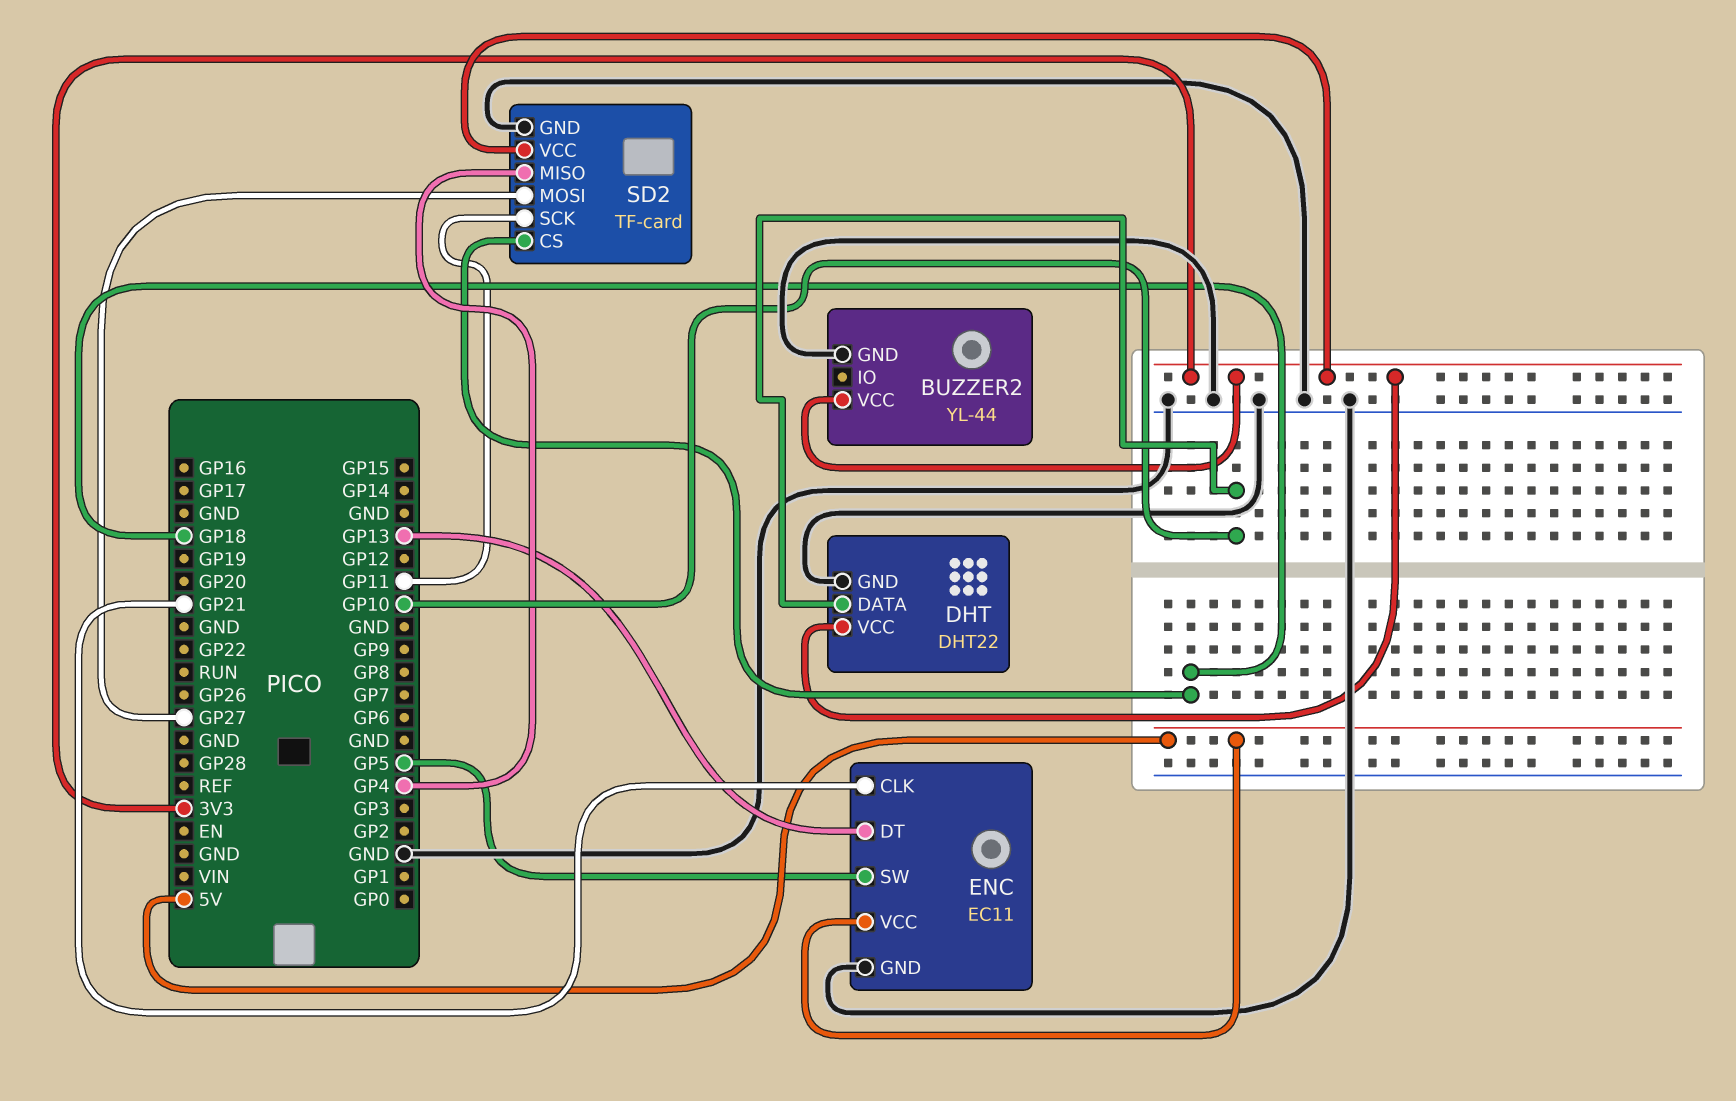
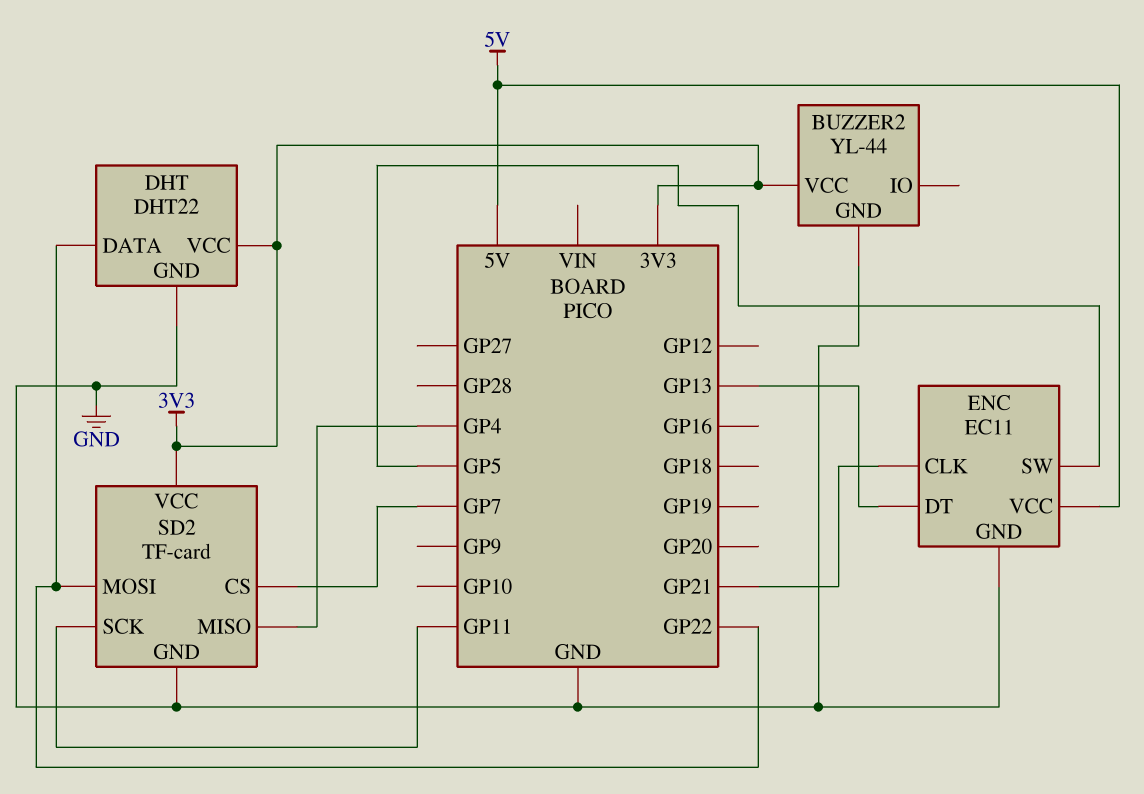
DHT pin DATA: GP10 -> GP22
SD2 pin CS: GP18 -> GP7
SD2 pin MOSI: GP27 -> GP22

